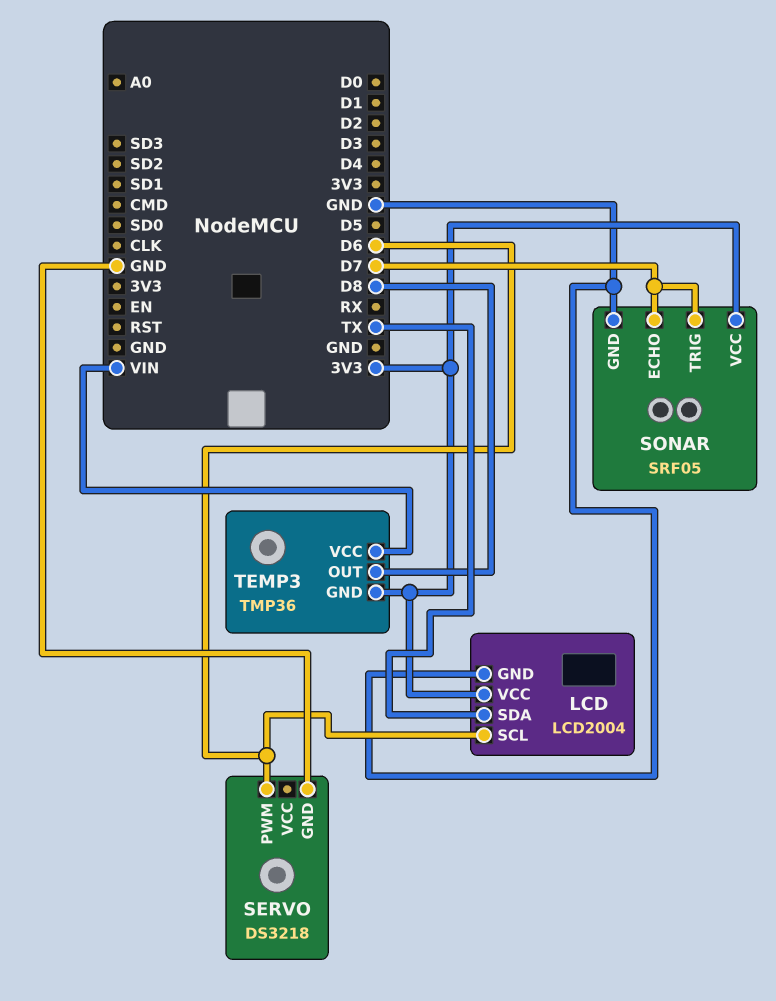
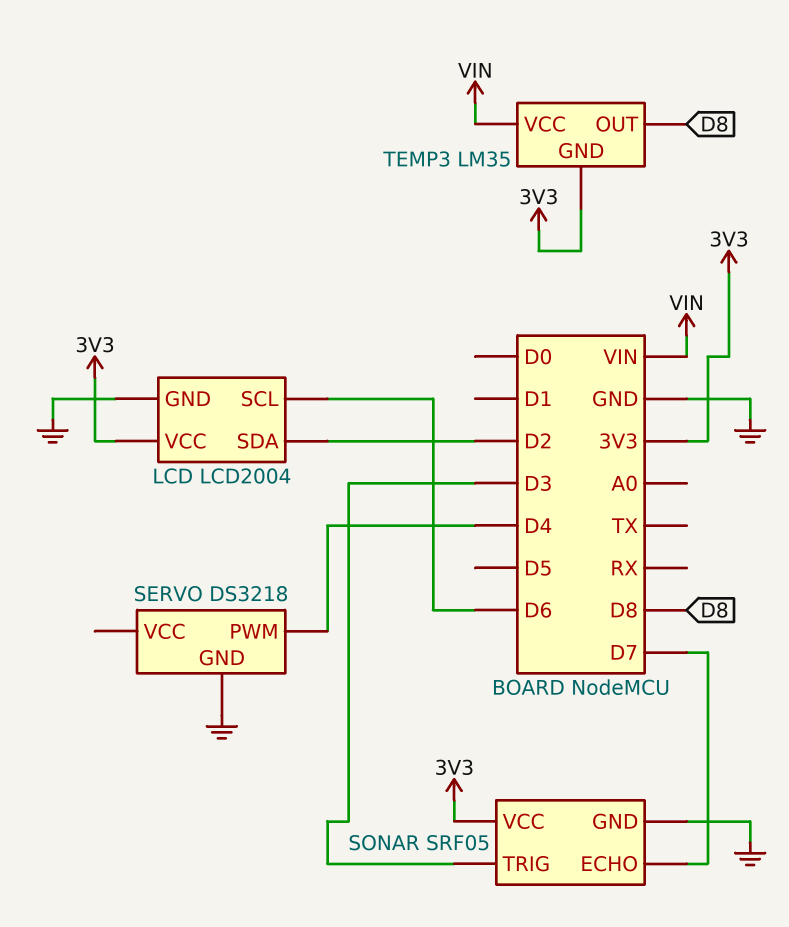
LCD pin SDA: TX -> D2
SERVO pin PWM: D6 -> D4
SONAR pin TRIG: D7 -> D3
TEMP3: TMP36 -> LM35

